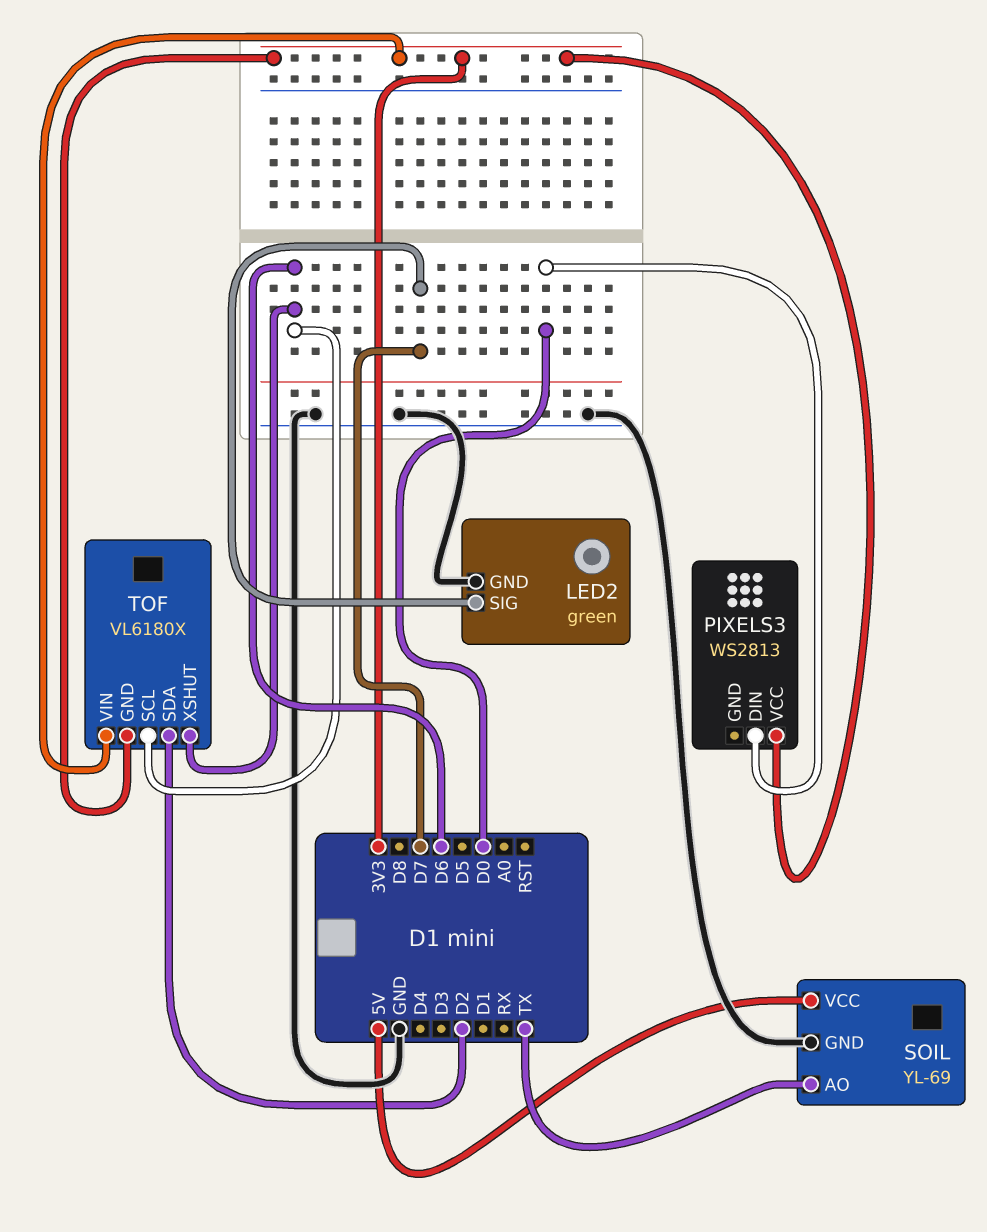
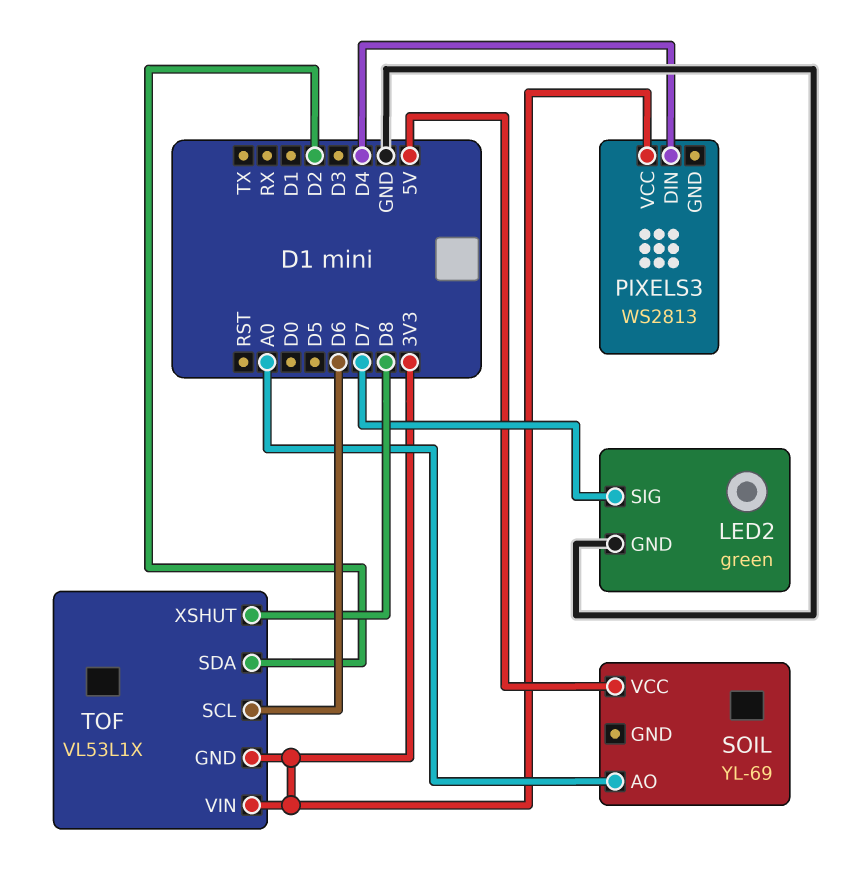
PIXELS3 pin DIN: D0 -> D4
SOIL pin AO: TX -> A0
SOIL pin GND: GND -> none
TOF: VL6180X -> VL53L1X
TOF pin XSHUT: D6 -> D8

